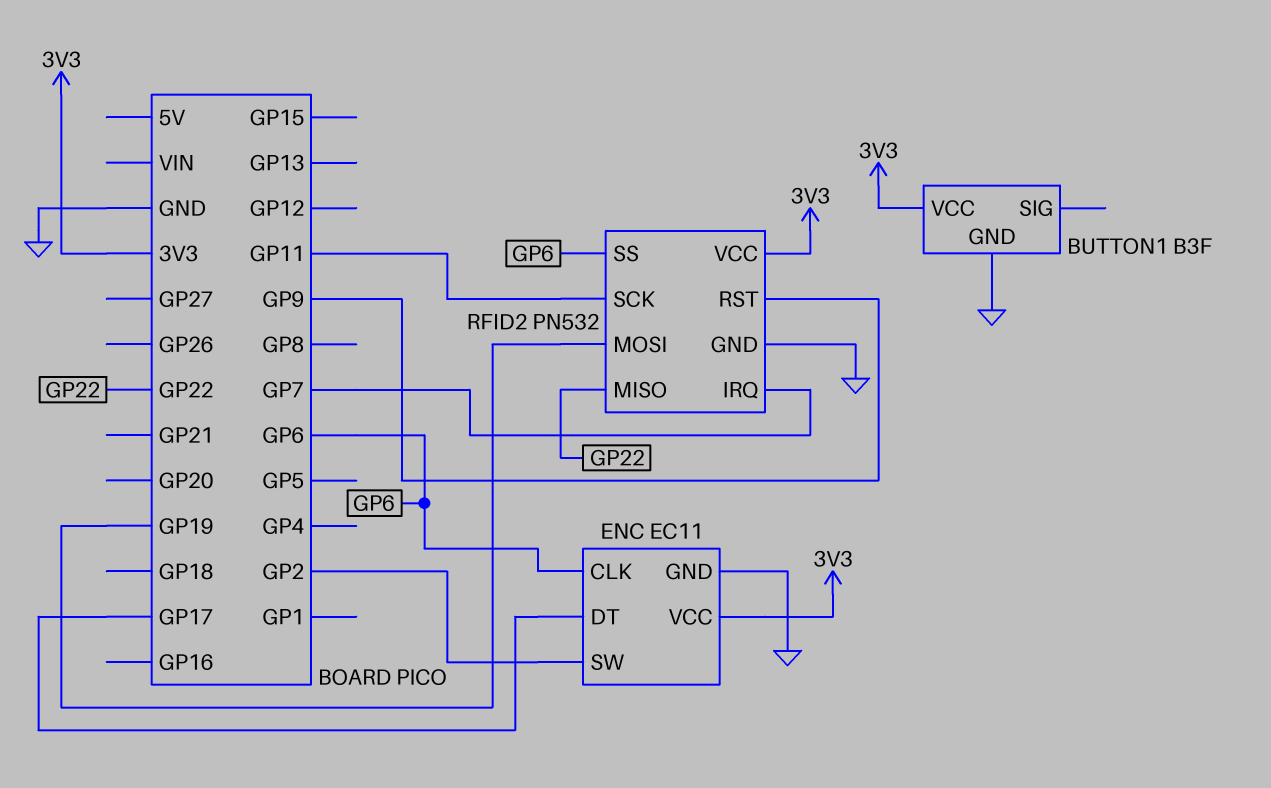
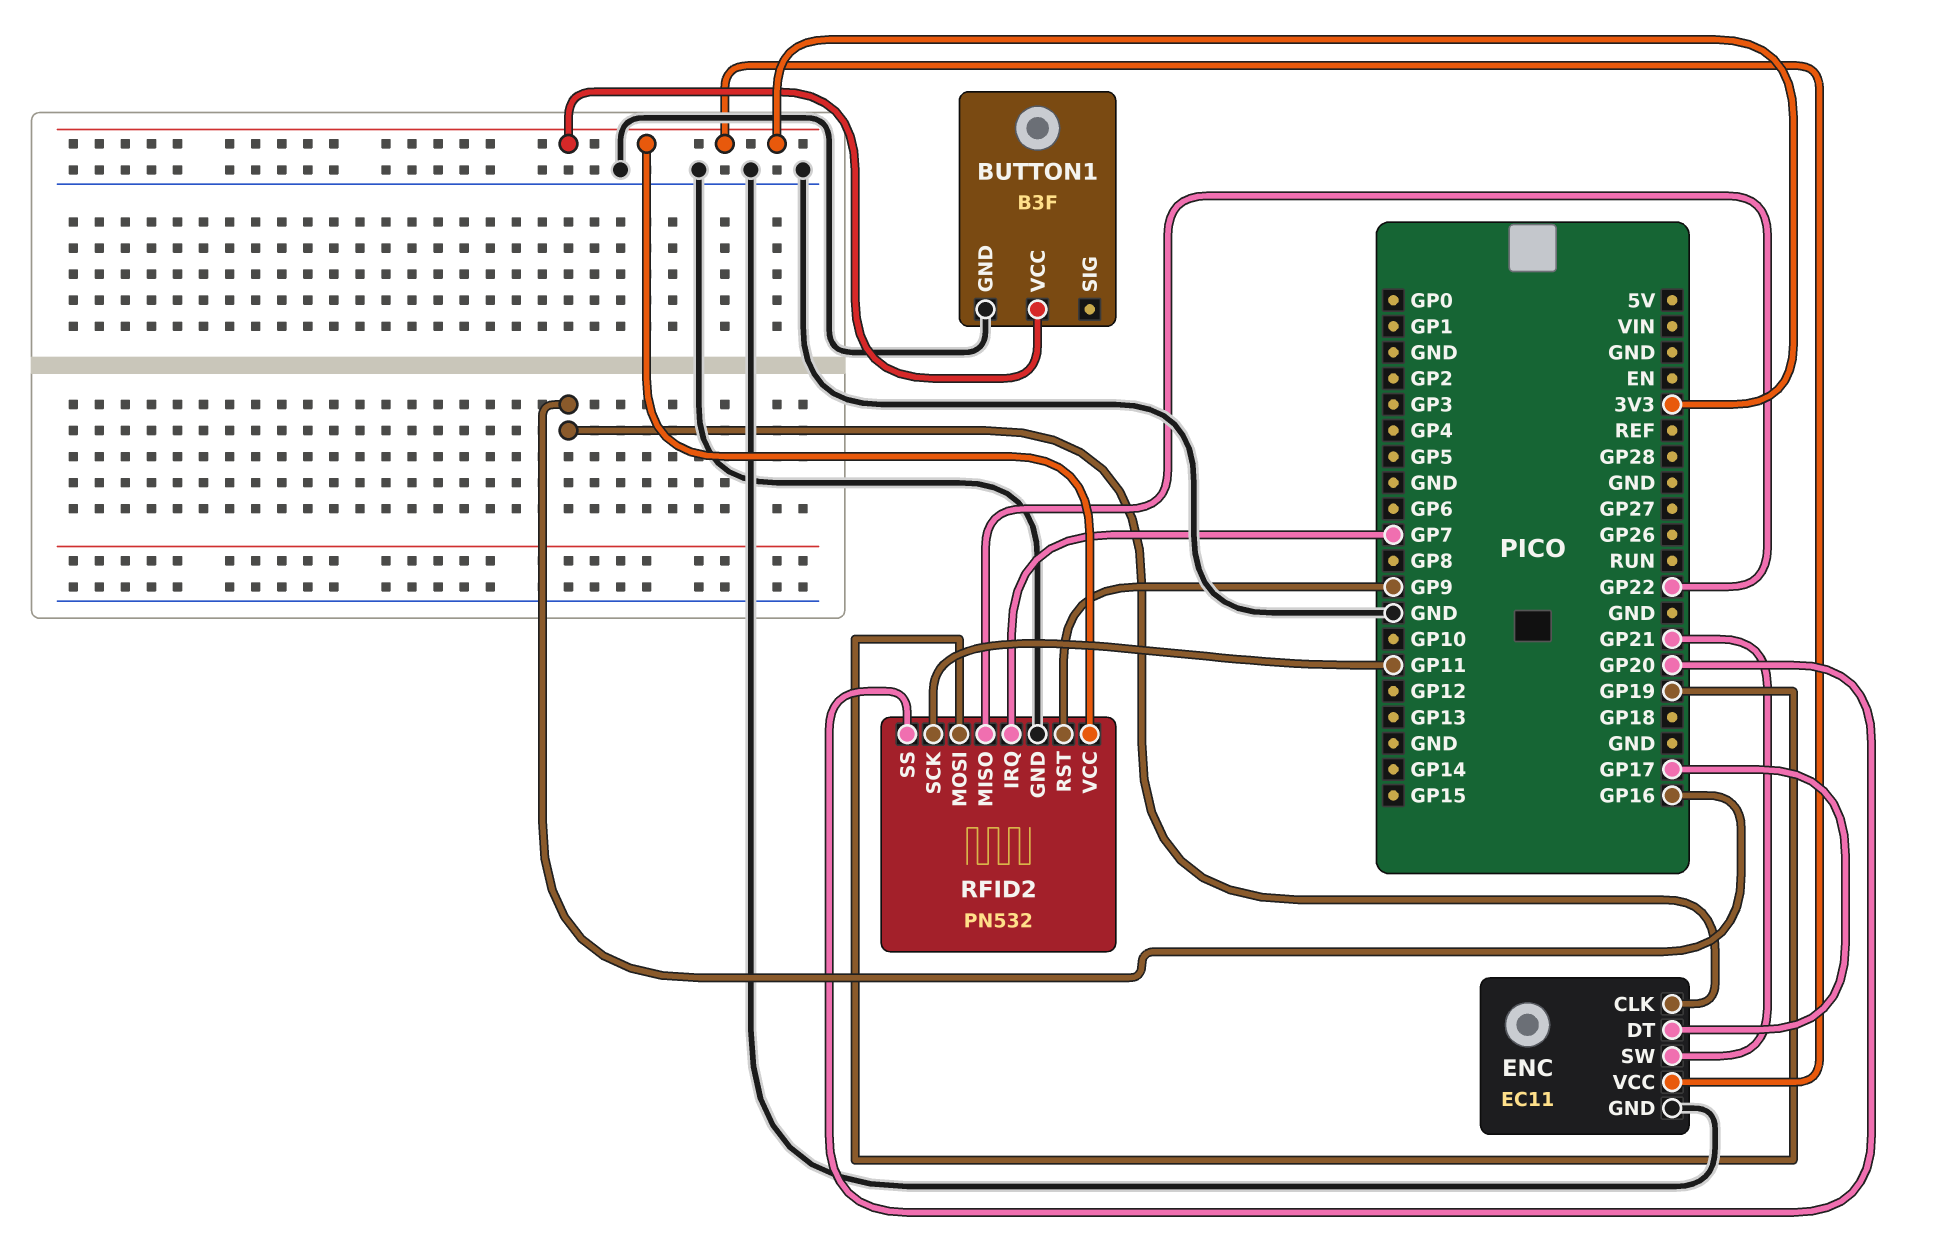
ENC pin CLK: GP6 -> GP16
ENC pin SW: GP2 -> GP21
RFID2 pin SS: GP6 -> GP20

